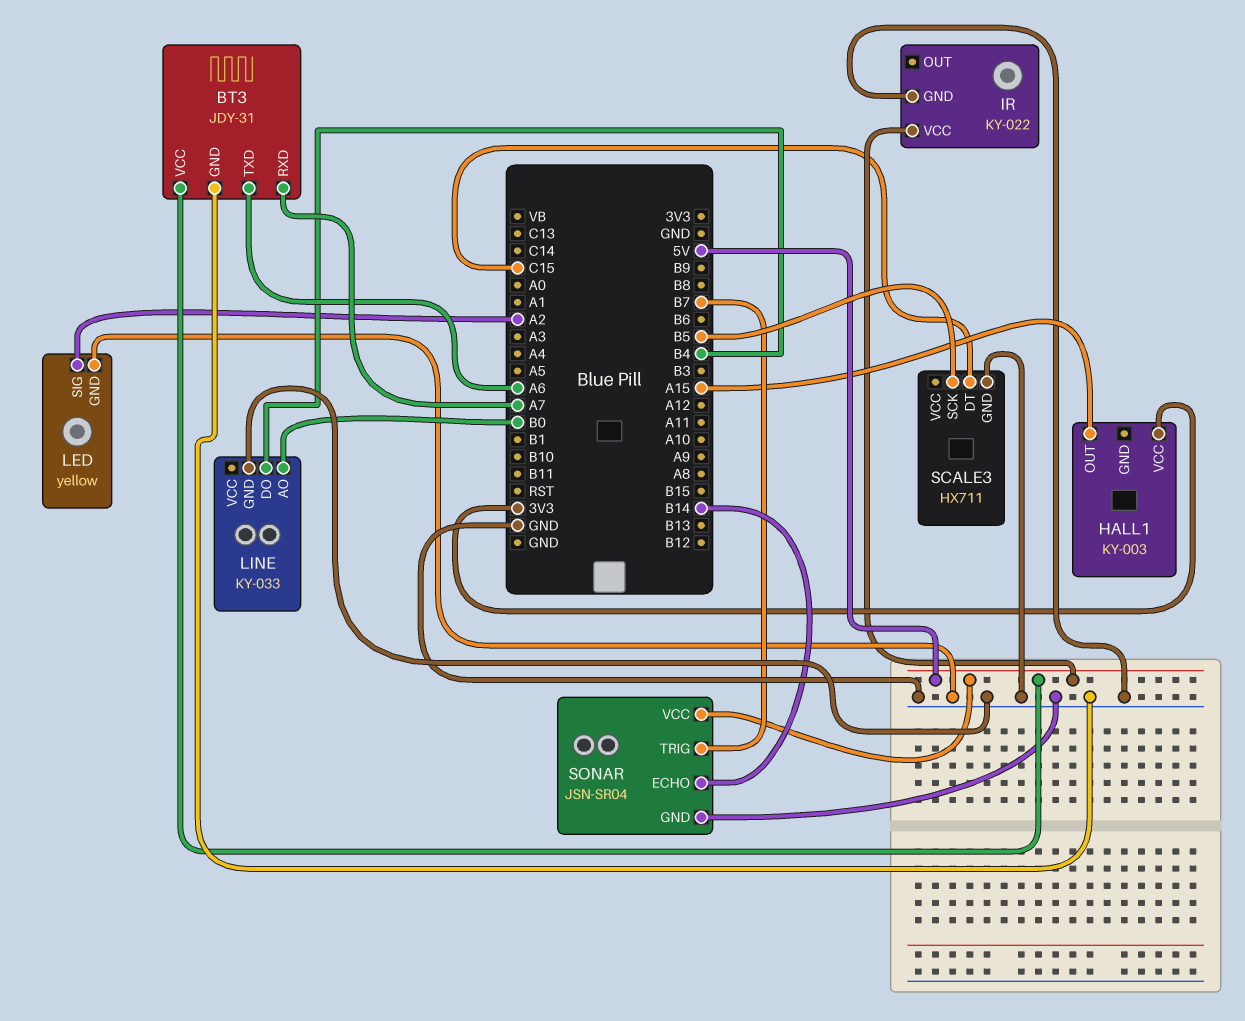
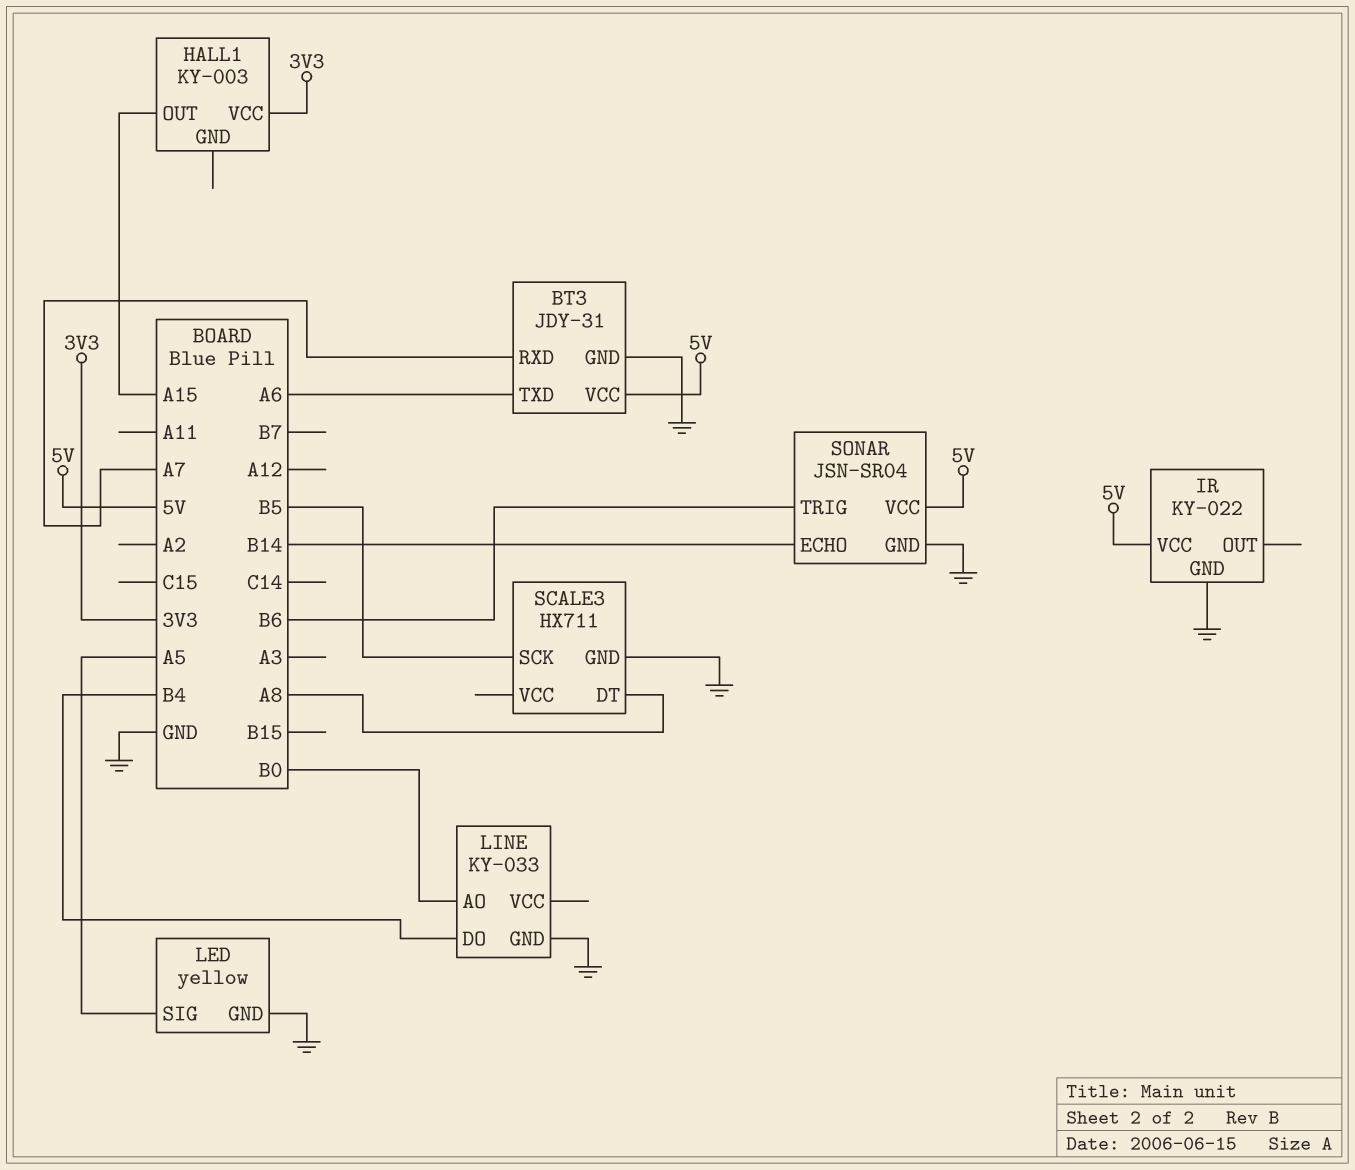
LED pin SIG: A2 -> A5
SCALE3 pin DT: C15 -> A8
SONAR pin TRIG: B7 -> B6

